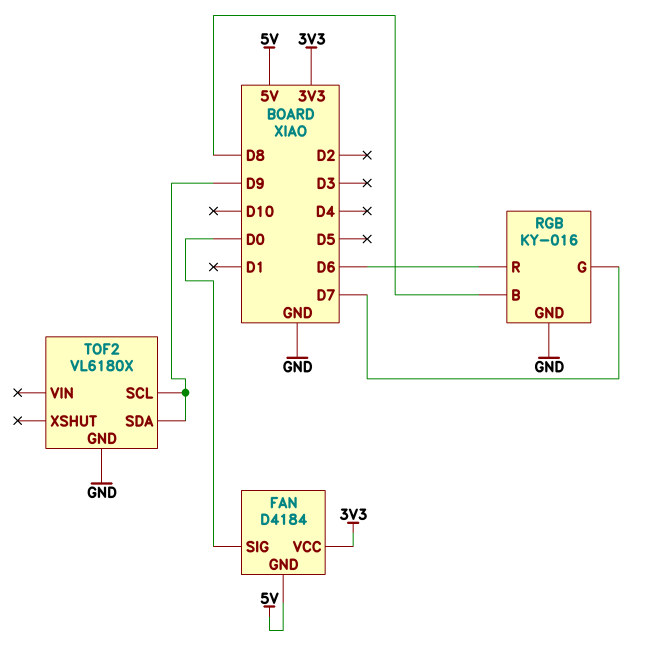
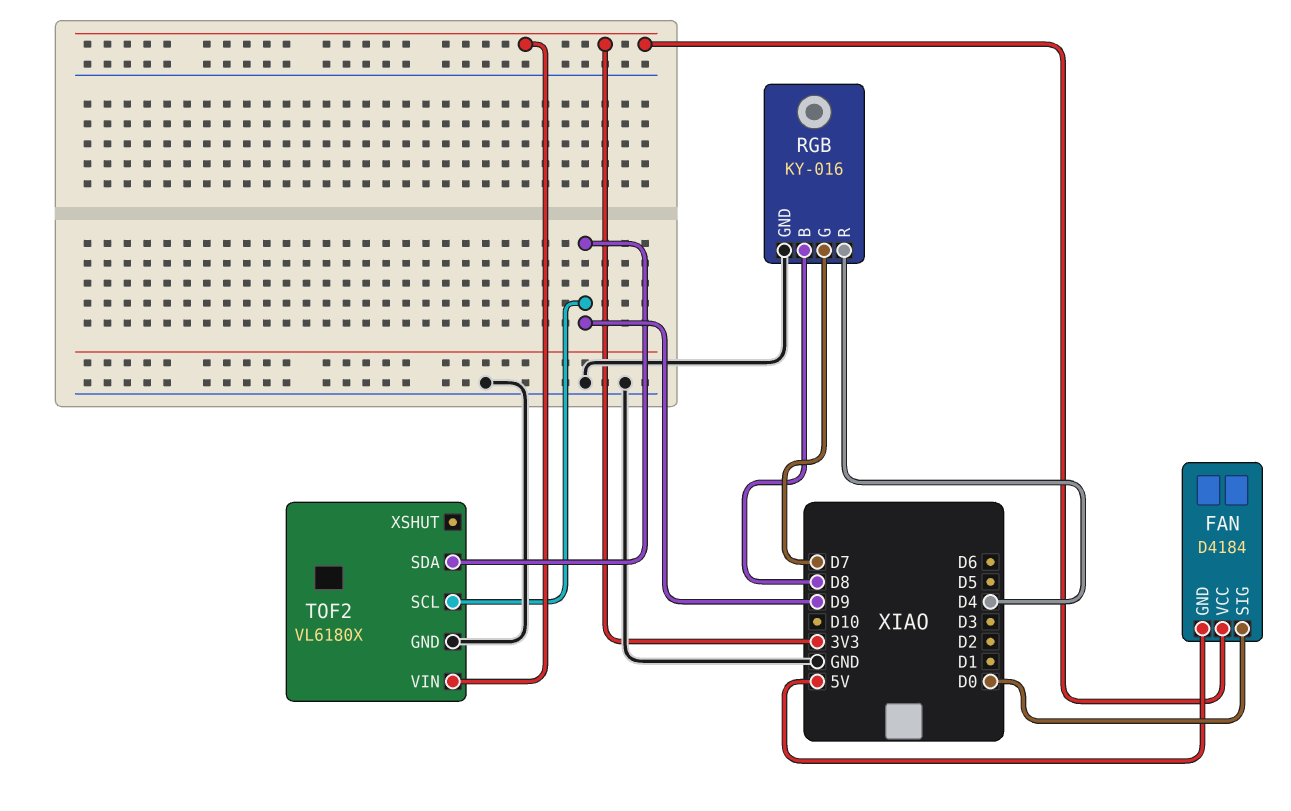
RGB pin R: D6 -> D4
TOF2 pin VIN: none -> 3V3

